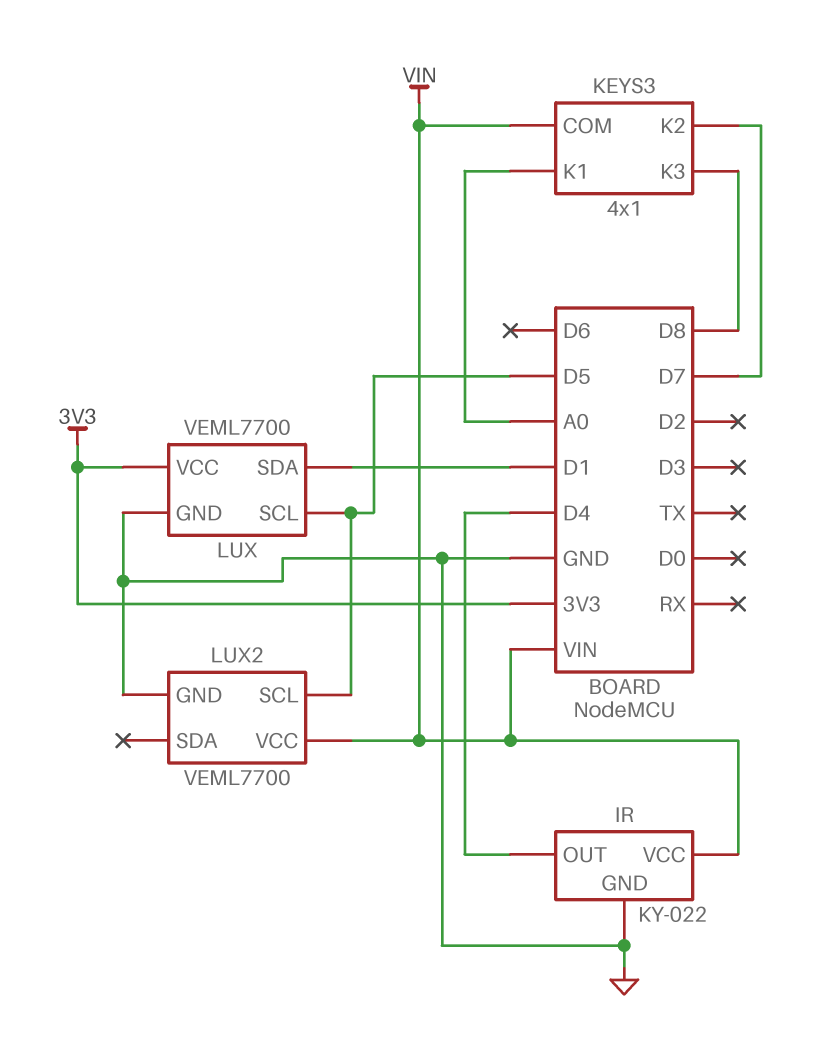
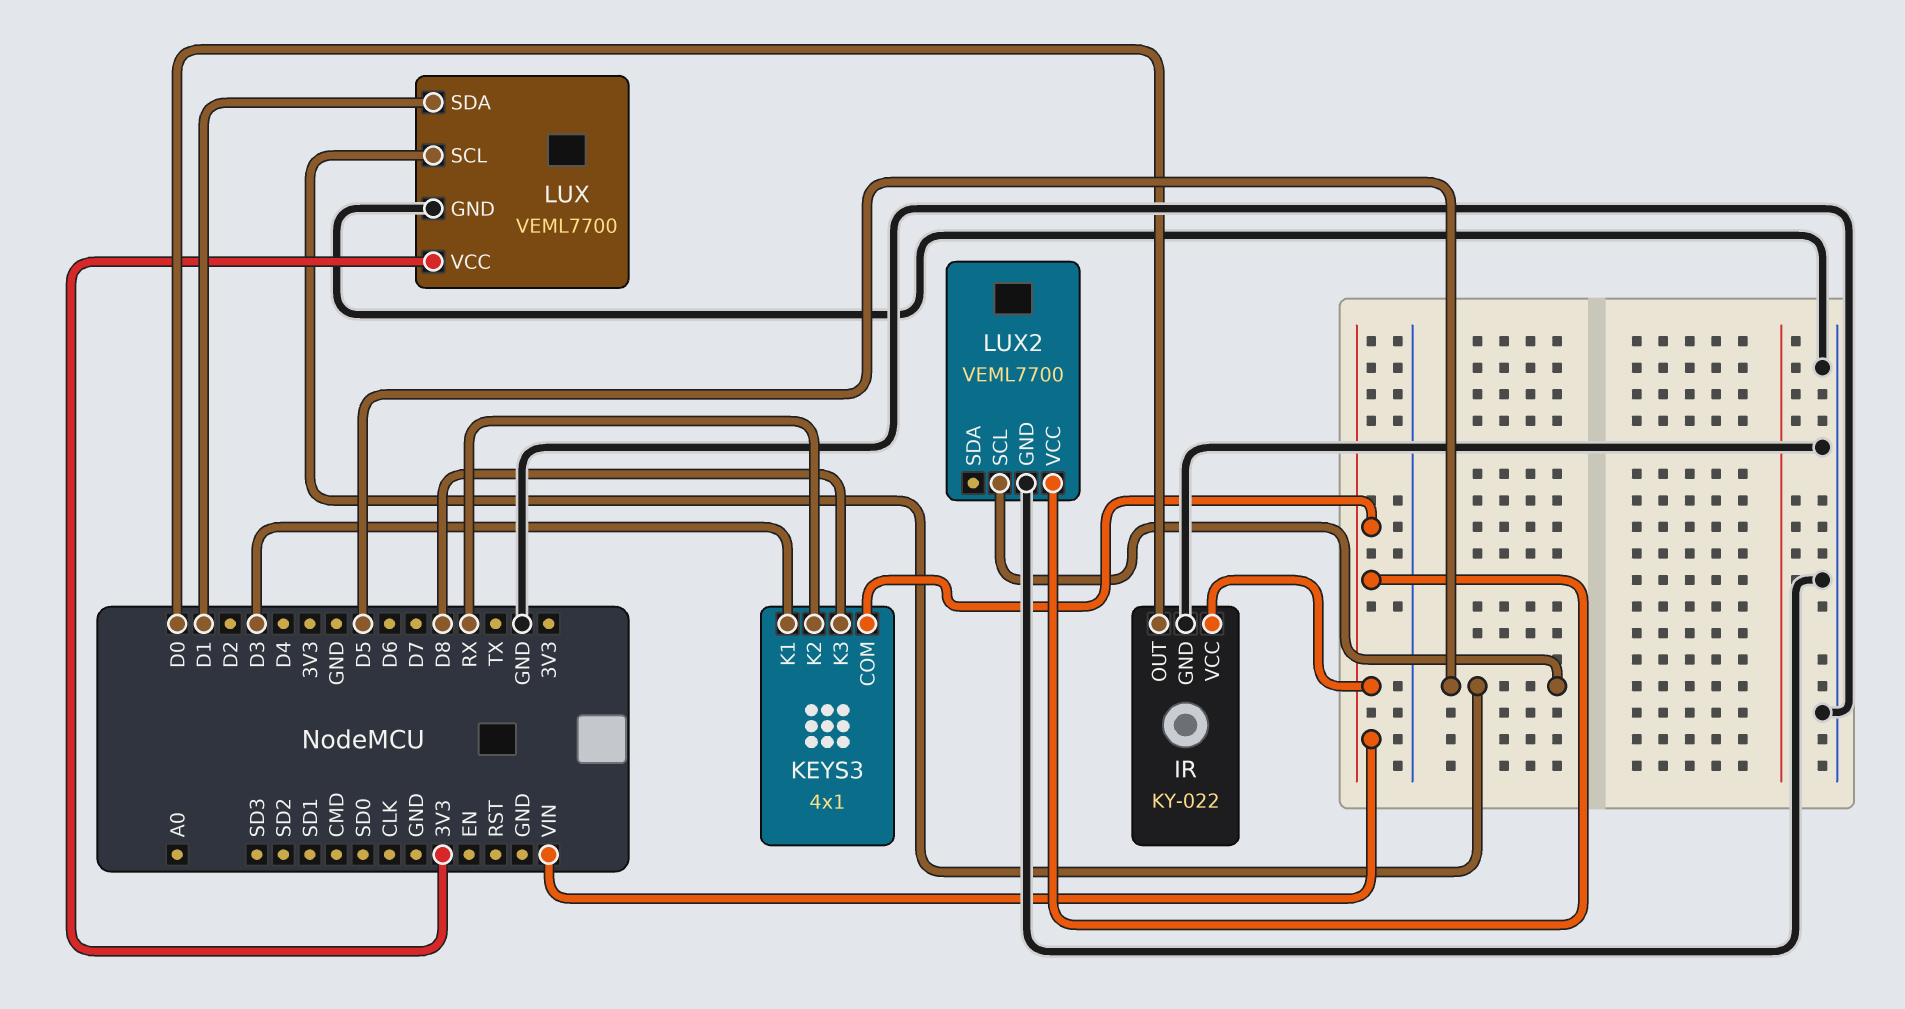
IR pin OUT: D4 -> D0
KEYS3 pin K1: A0 -> D3
KEYS3 pin K2: D7 -> RX

